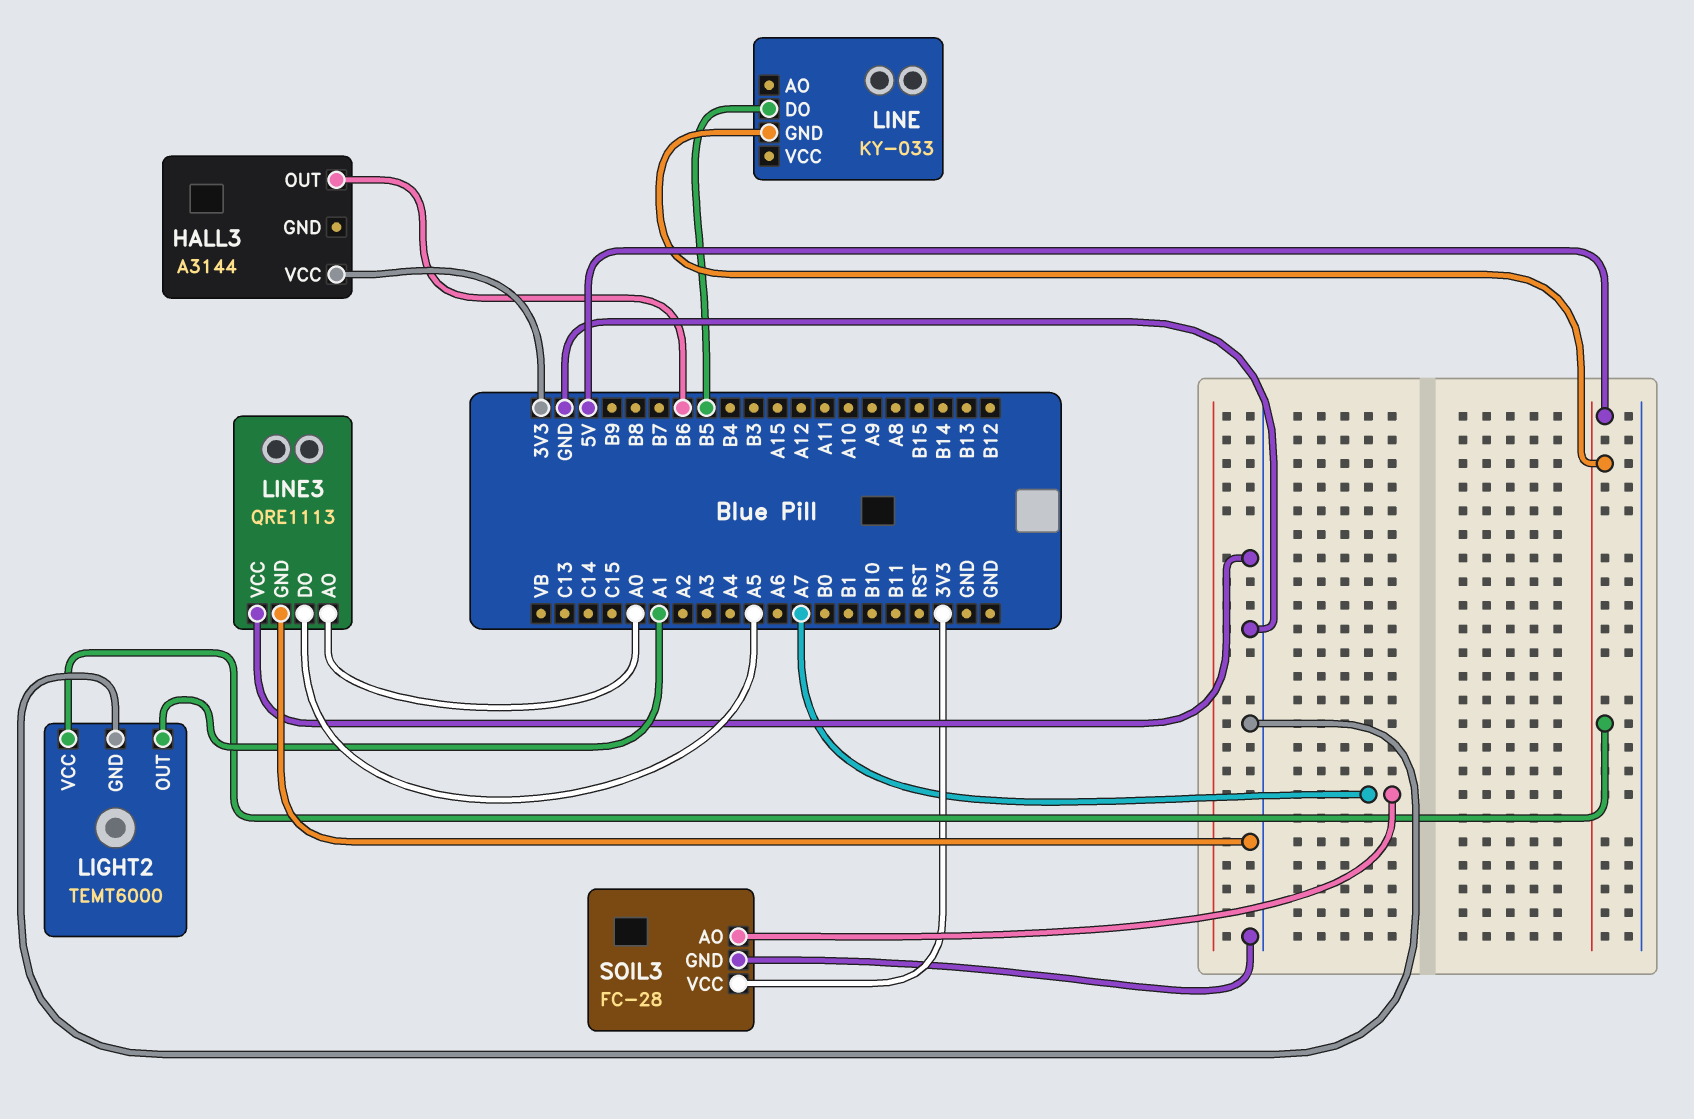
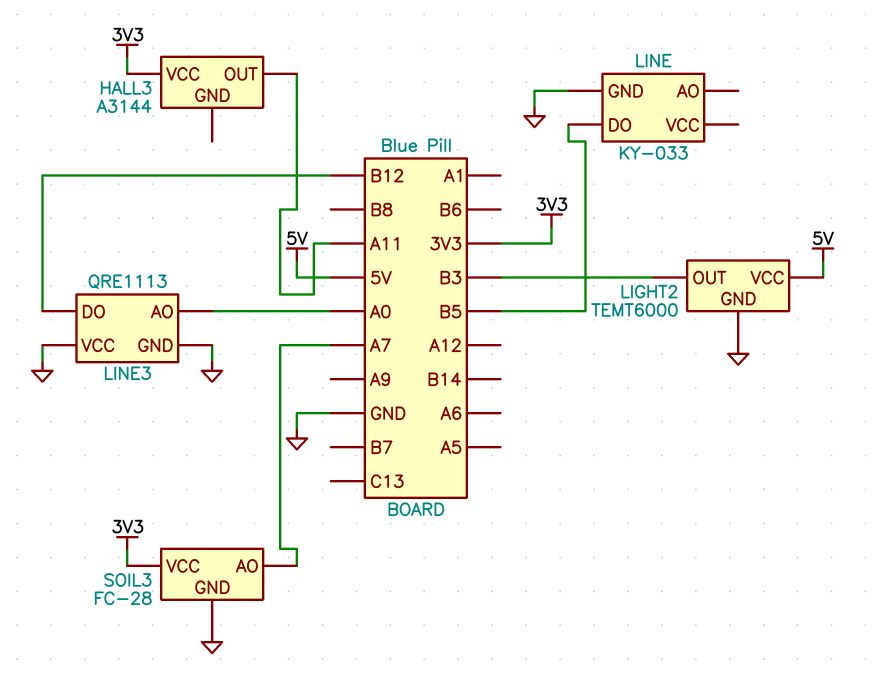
HALL3 pin OUT: B6 -> A11
LIGHT2 pin OUT: A1 -> B3
LINE pin GND: 5V -> GND
LINE3 pin DO: A5 -> B12

